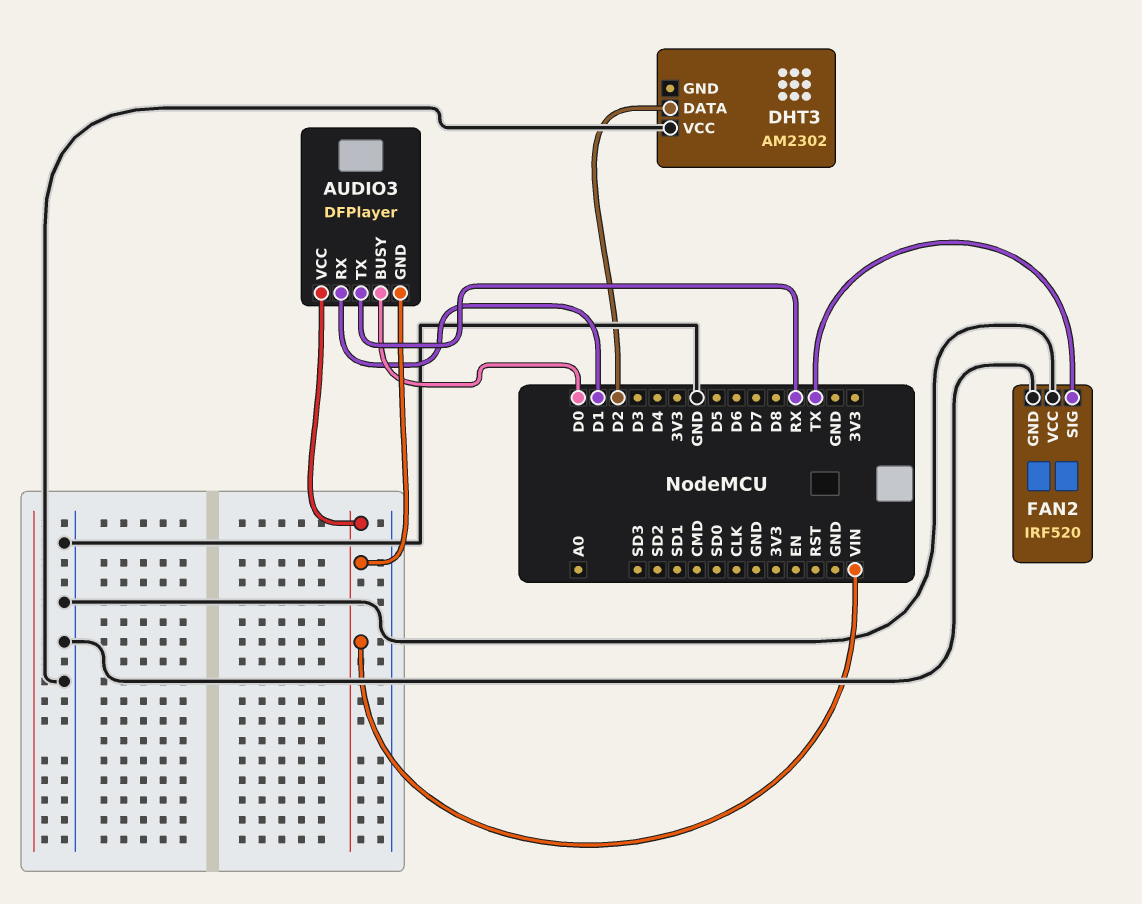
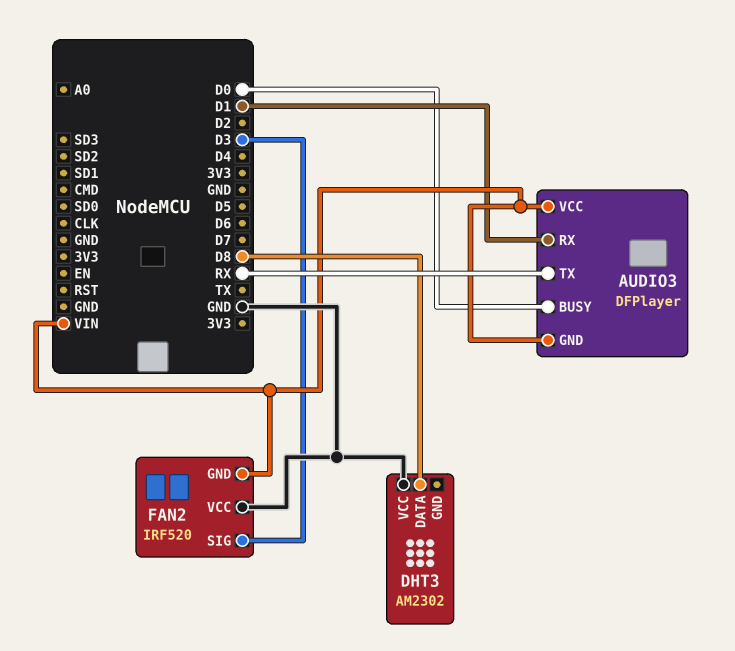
DHT3 pin DATA: D2 -> D8
FAN2 pin GND: GND -> VIN
FAN2 pin SIG: TX -> D3

